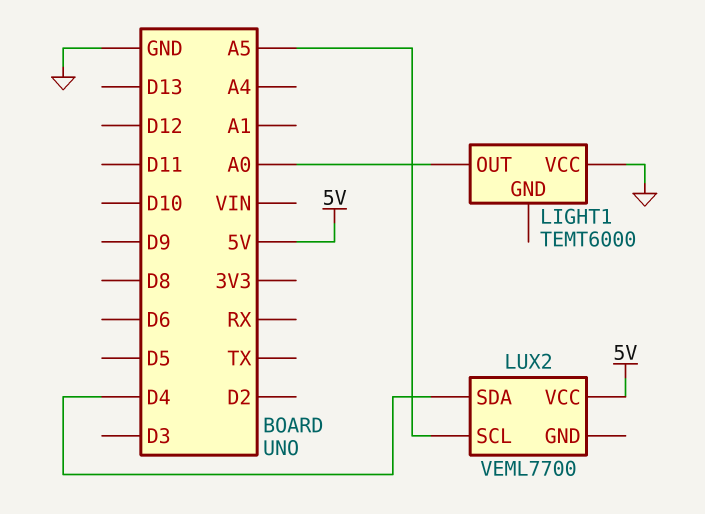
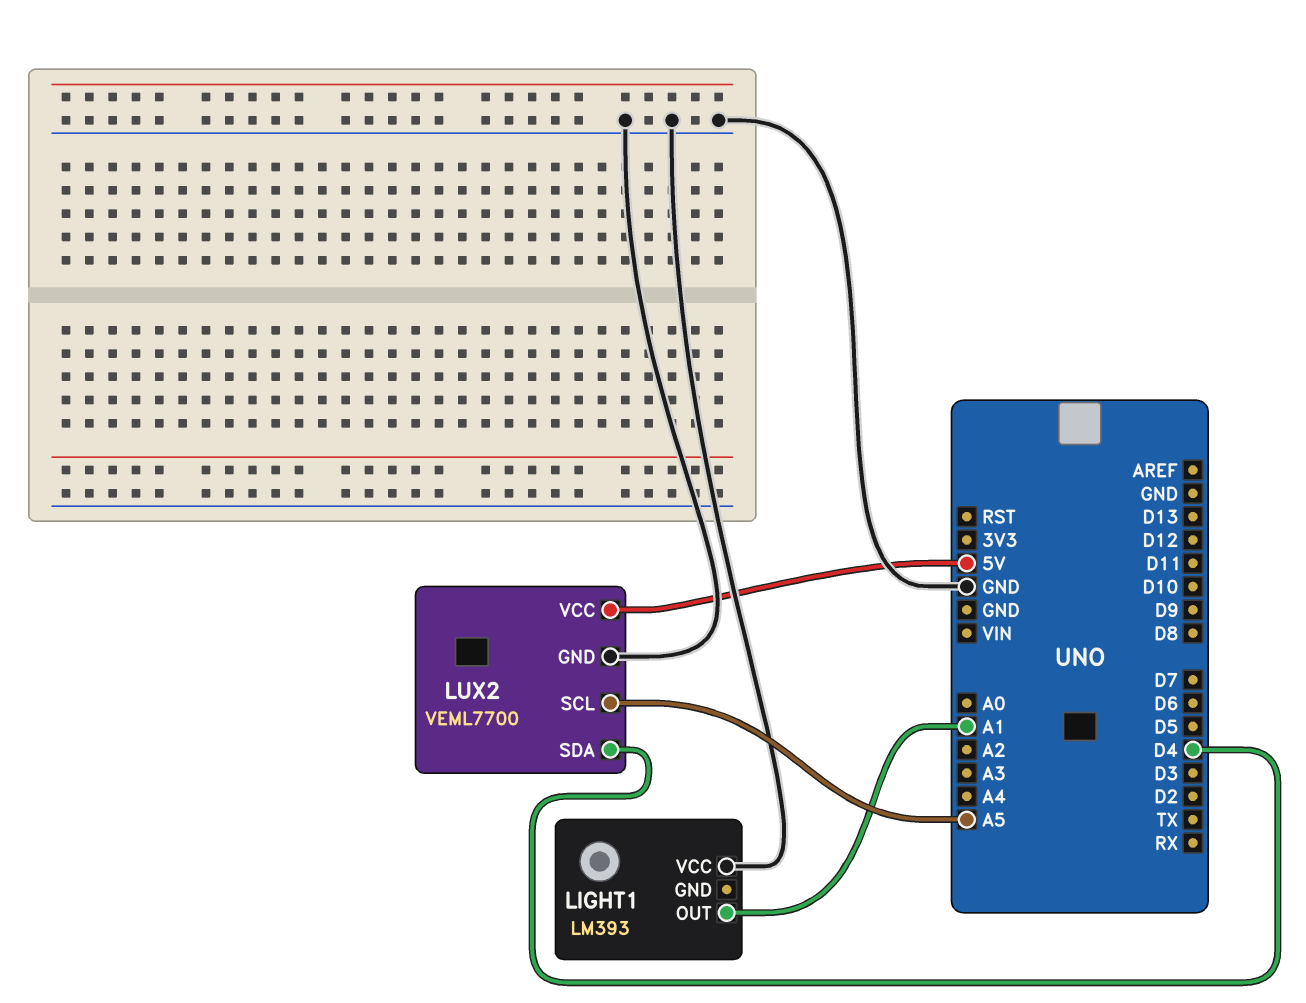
LIGHT1: TEMT6000 -> LM393
LIGHT1 pin OUT: A0 -> A1
LUX2 pin GND: none -> GND

